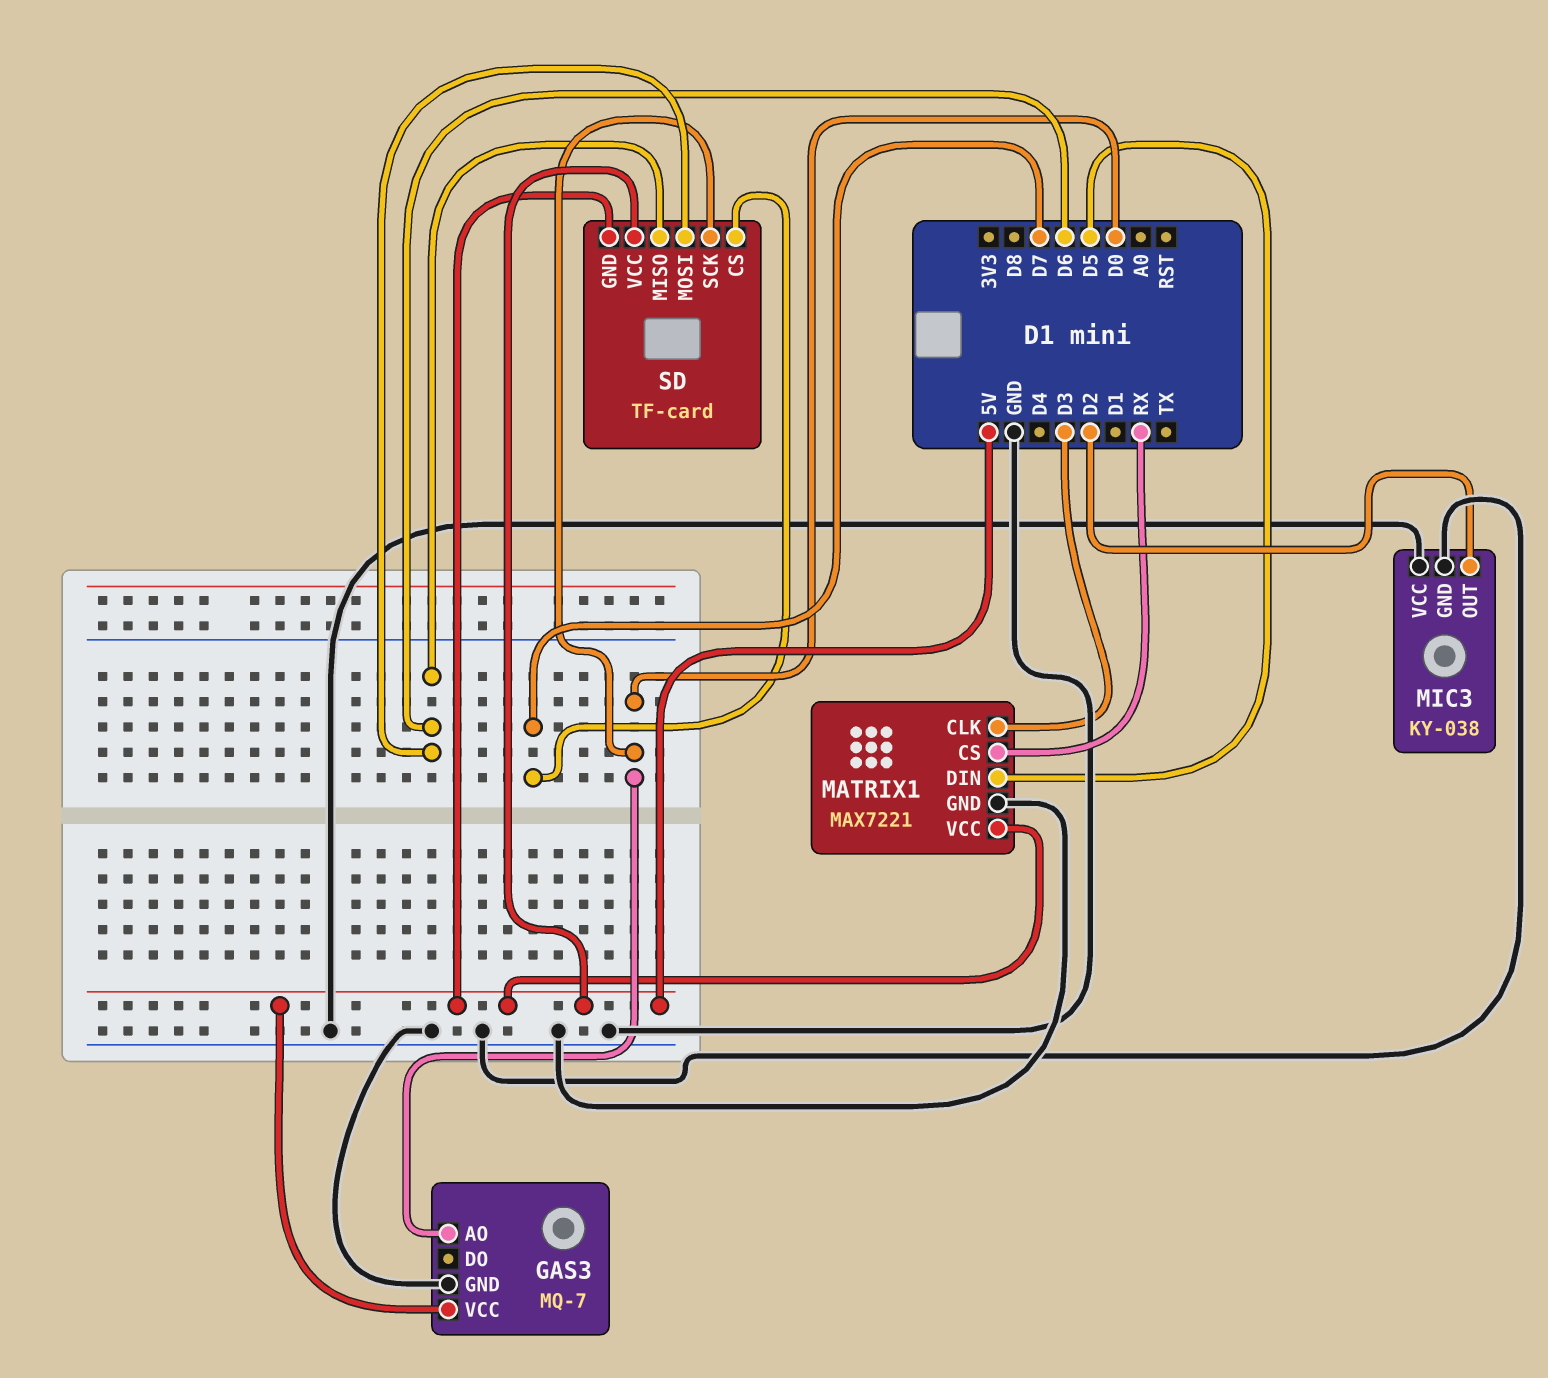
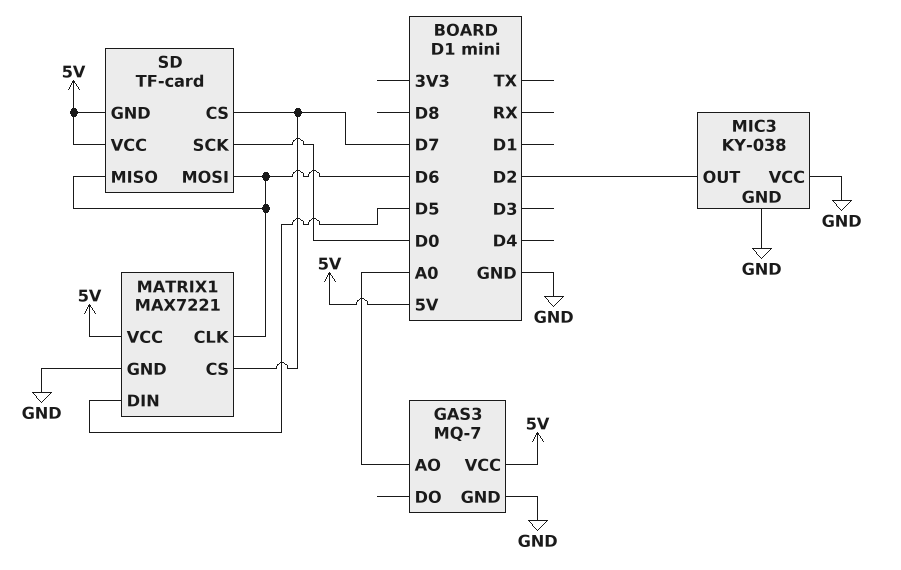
GAS3 pin AO: D0 -> A0
MATRIX1 pin CLK: D3 -> D6
MATRIX1 pin CS: RX -> D7

